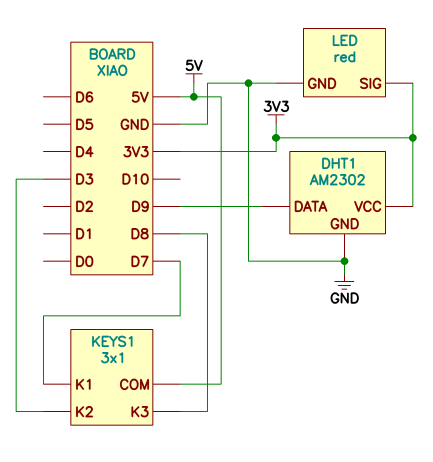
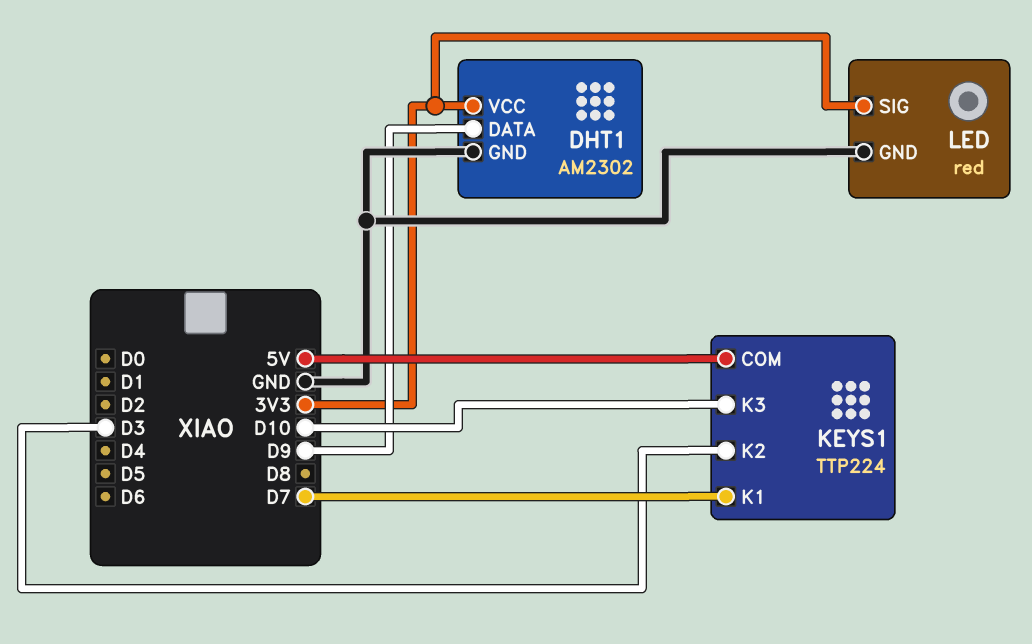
KEYS1: 3x1 -> TTP224
KEYS1 pin K3: D8 -> D10

